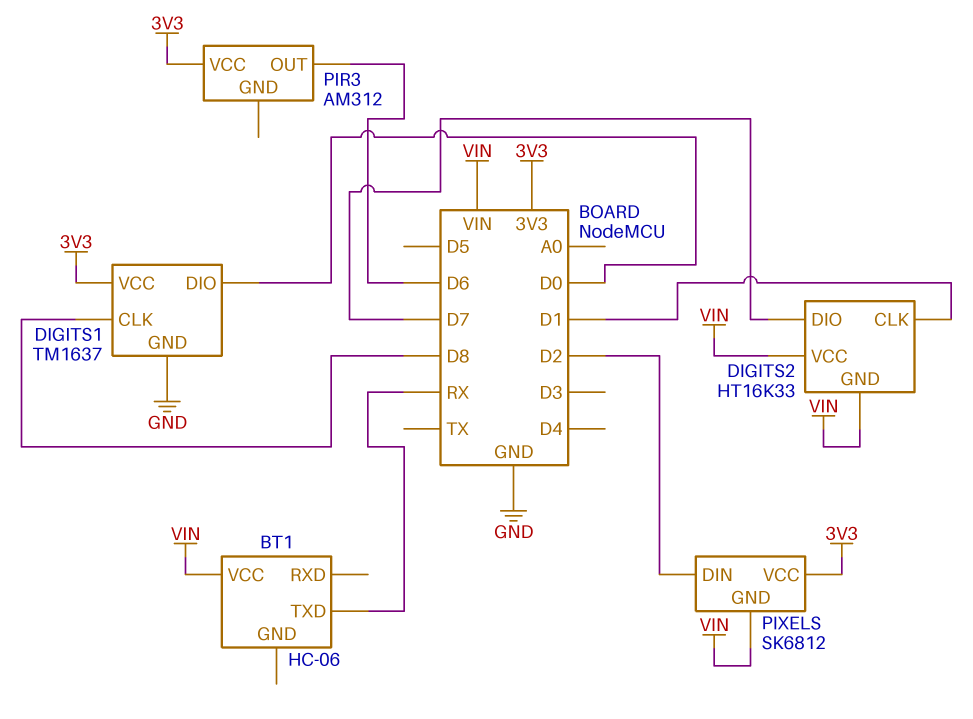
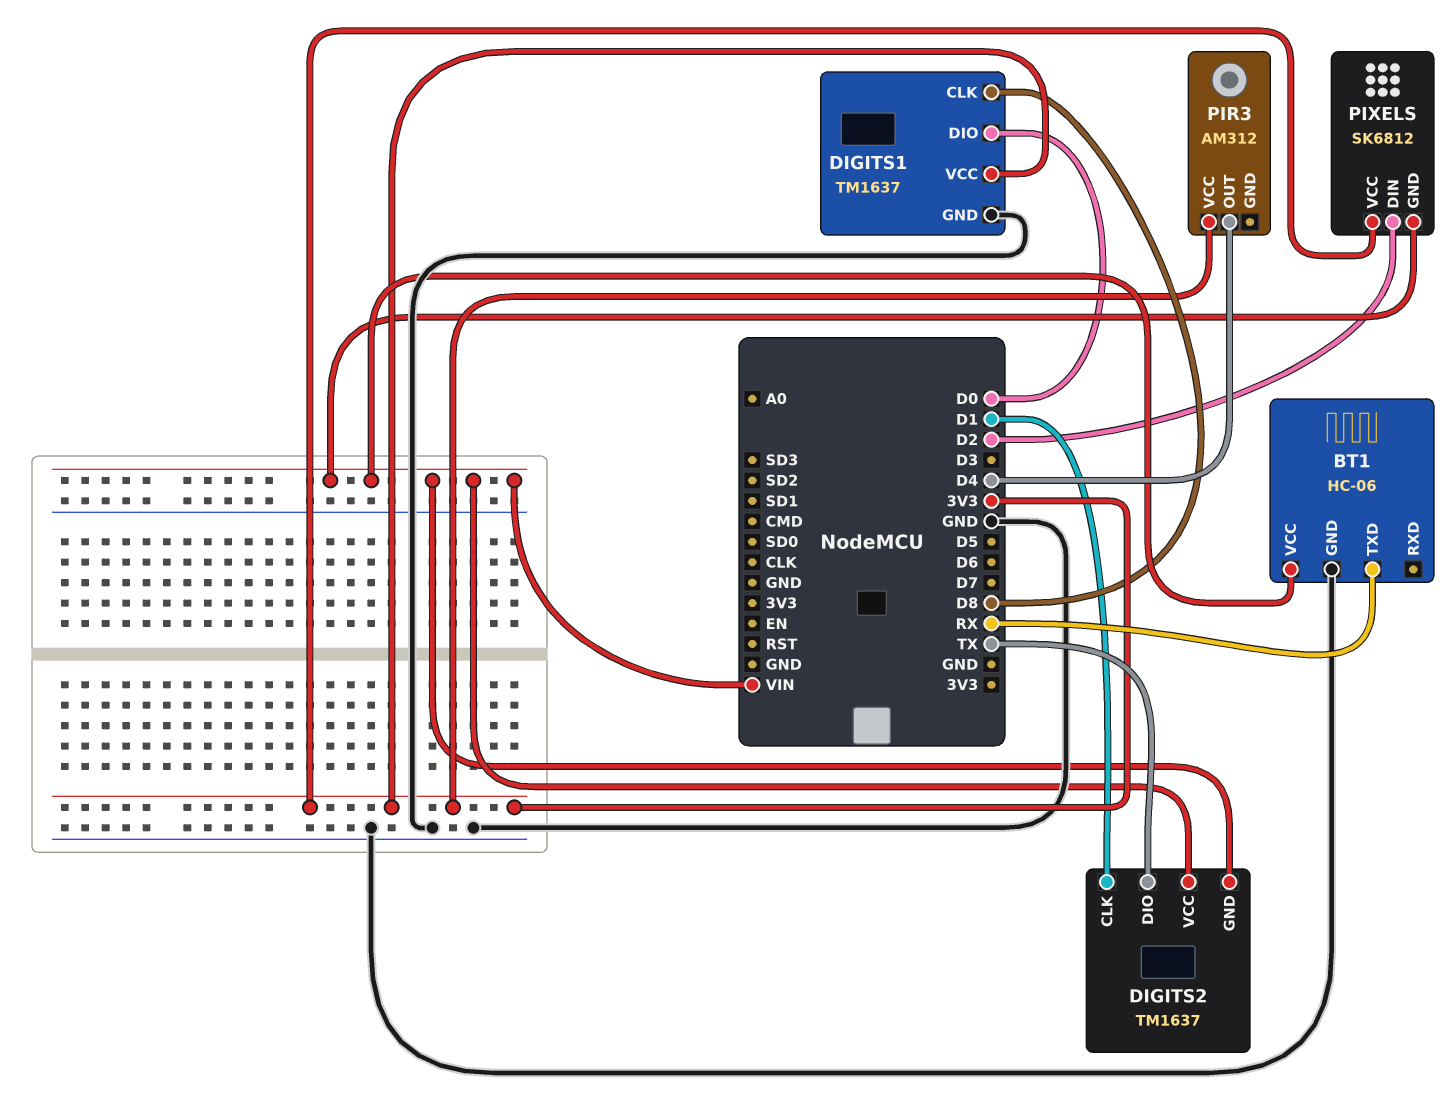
BT1 pin GND: none -> GND
DIGITS2: HT16K33 -> TM1637
DIGITS2 pin DIO: D7 -> TX
PIR3 pin OUT: D6 -> D4

